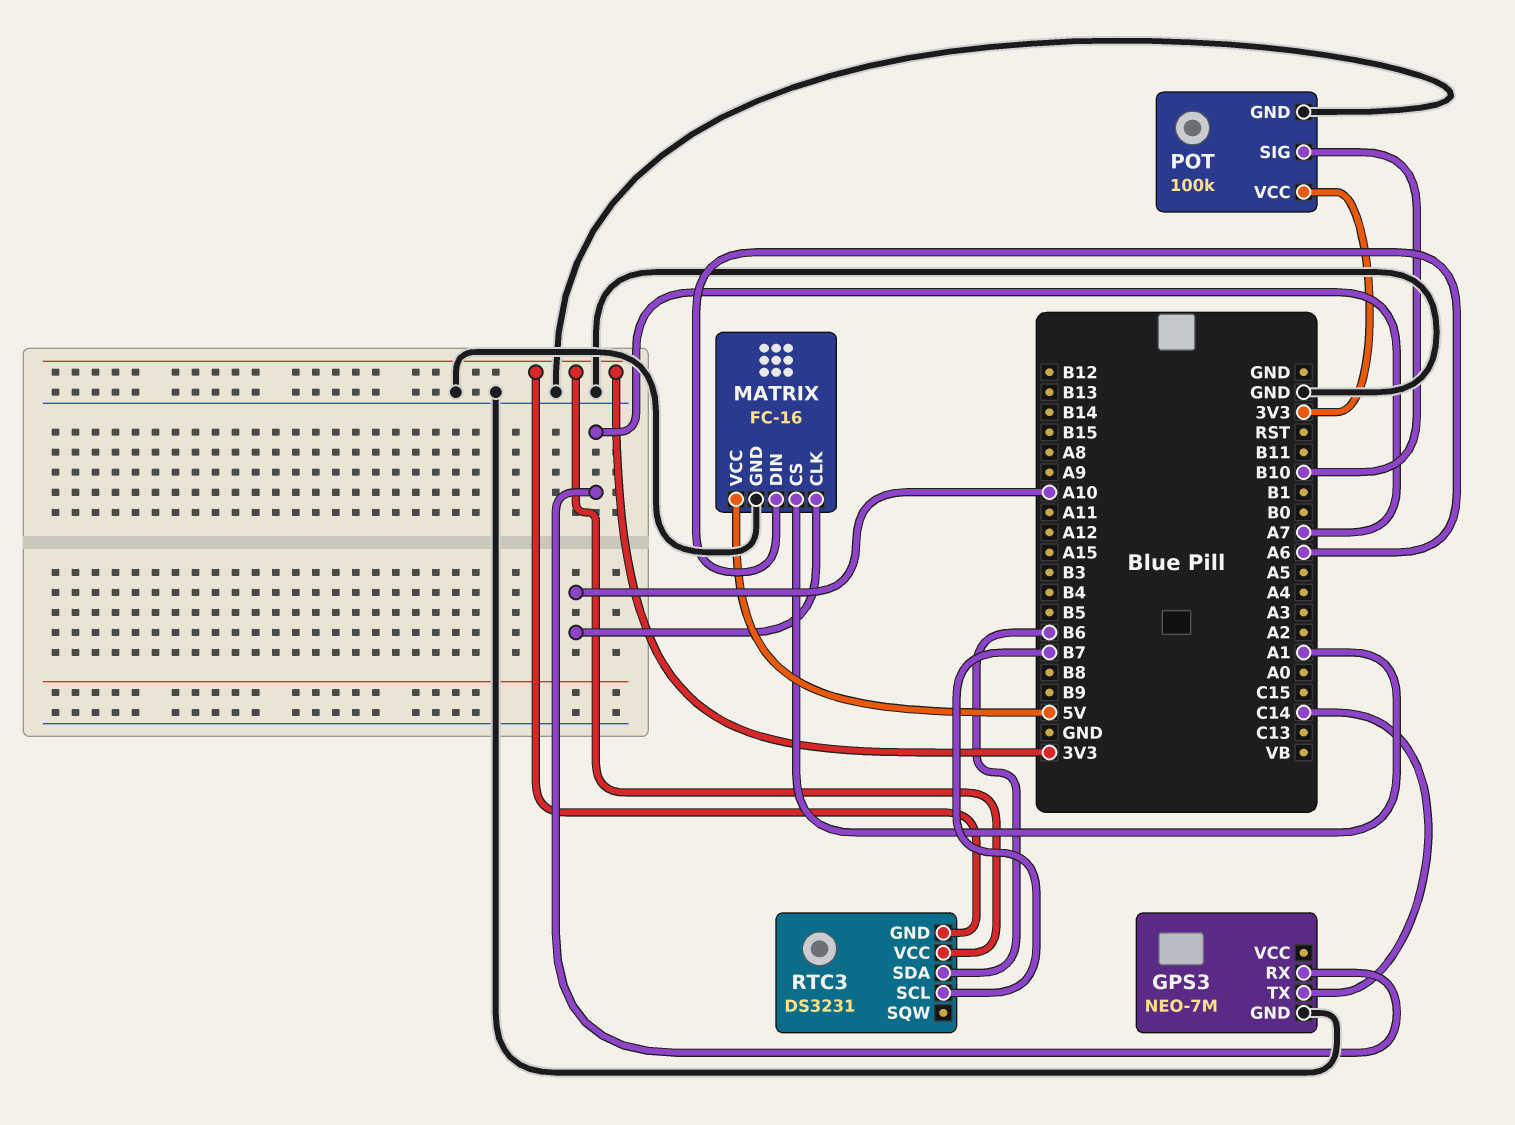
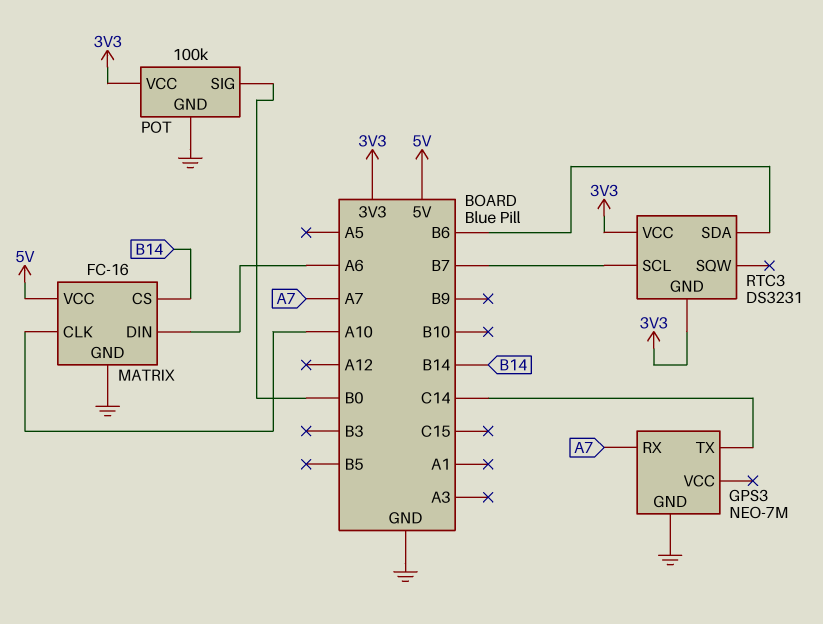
MATRIX pin CS: A1 -> B14
POT pin SIG: B10 -> B0

